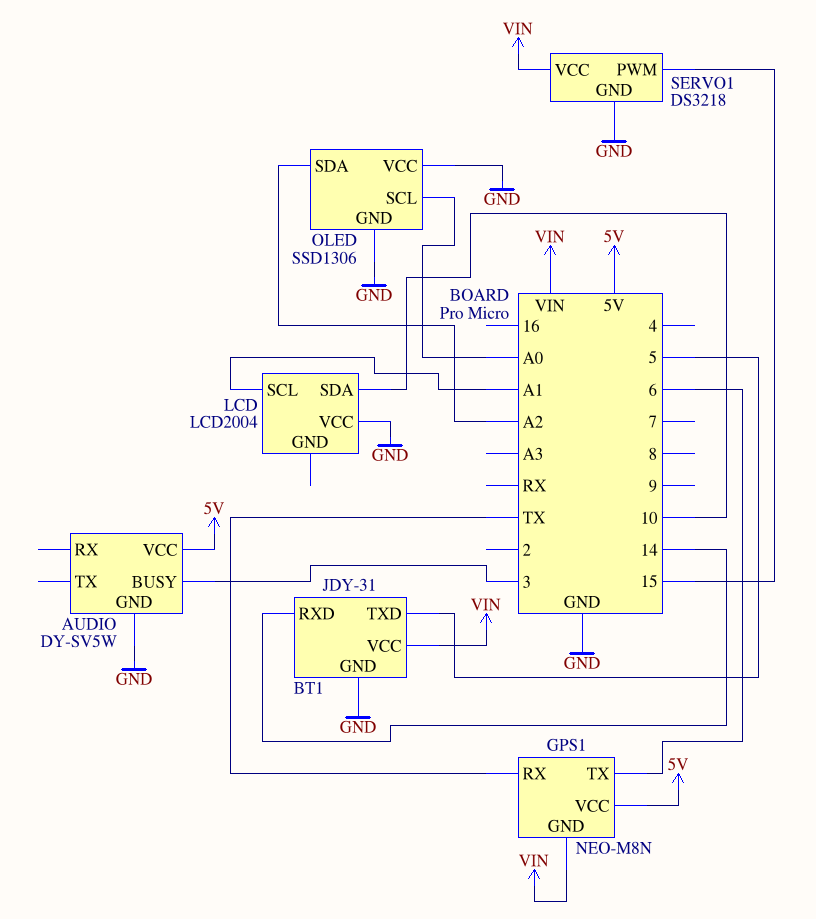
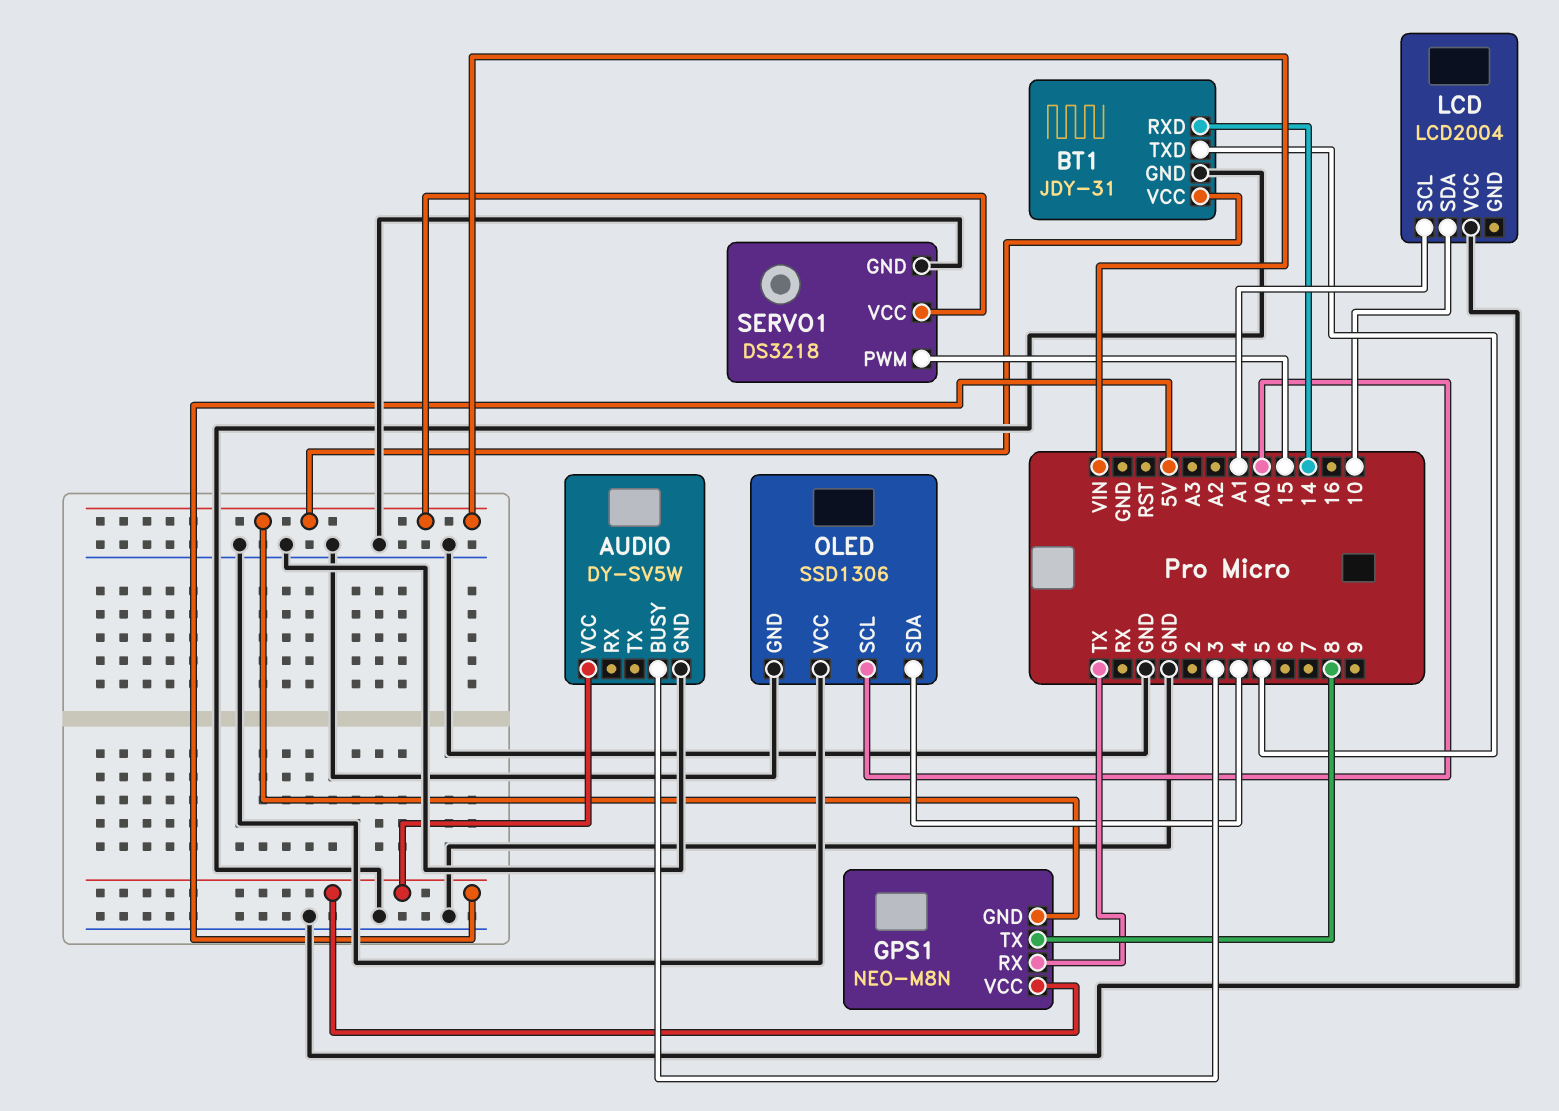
GPS1 pin TX: 6 -> 8
OLED pin SDA: A2 -> 4

